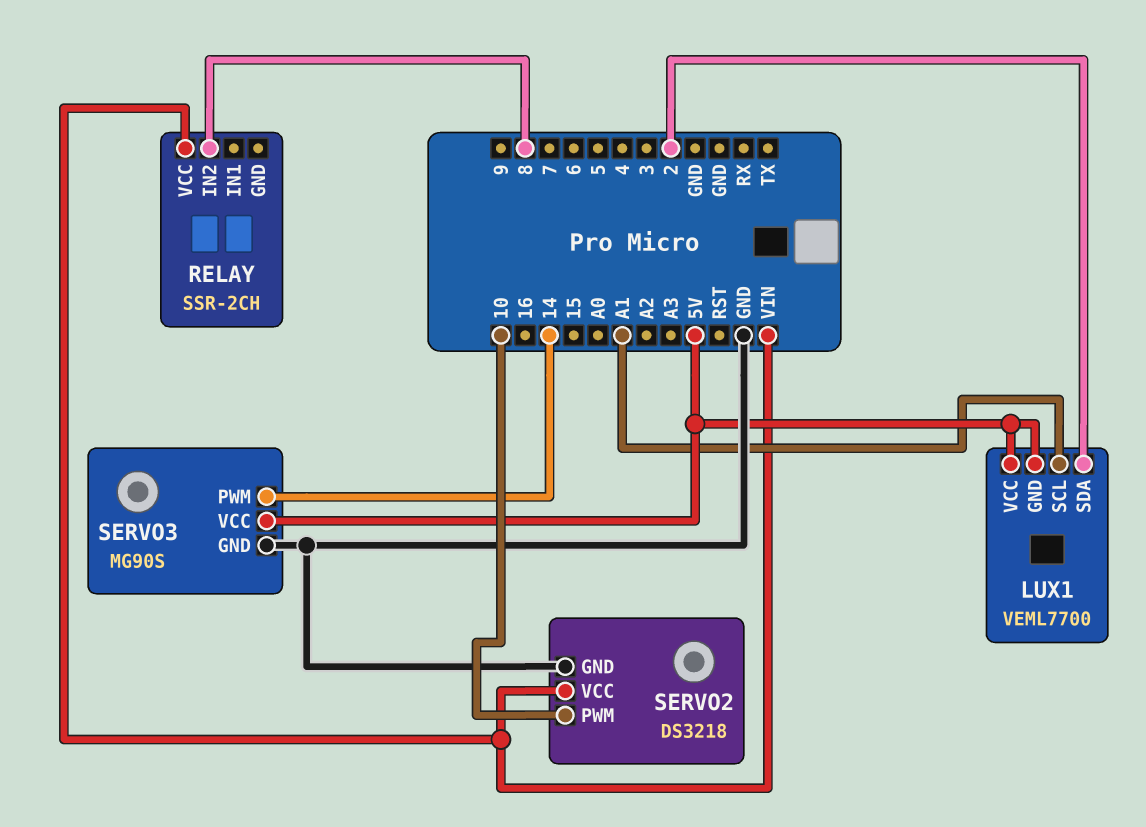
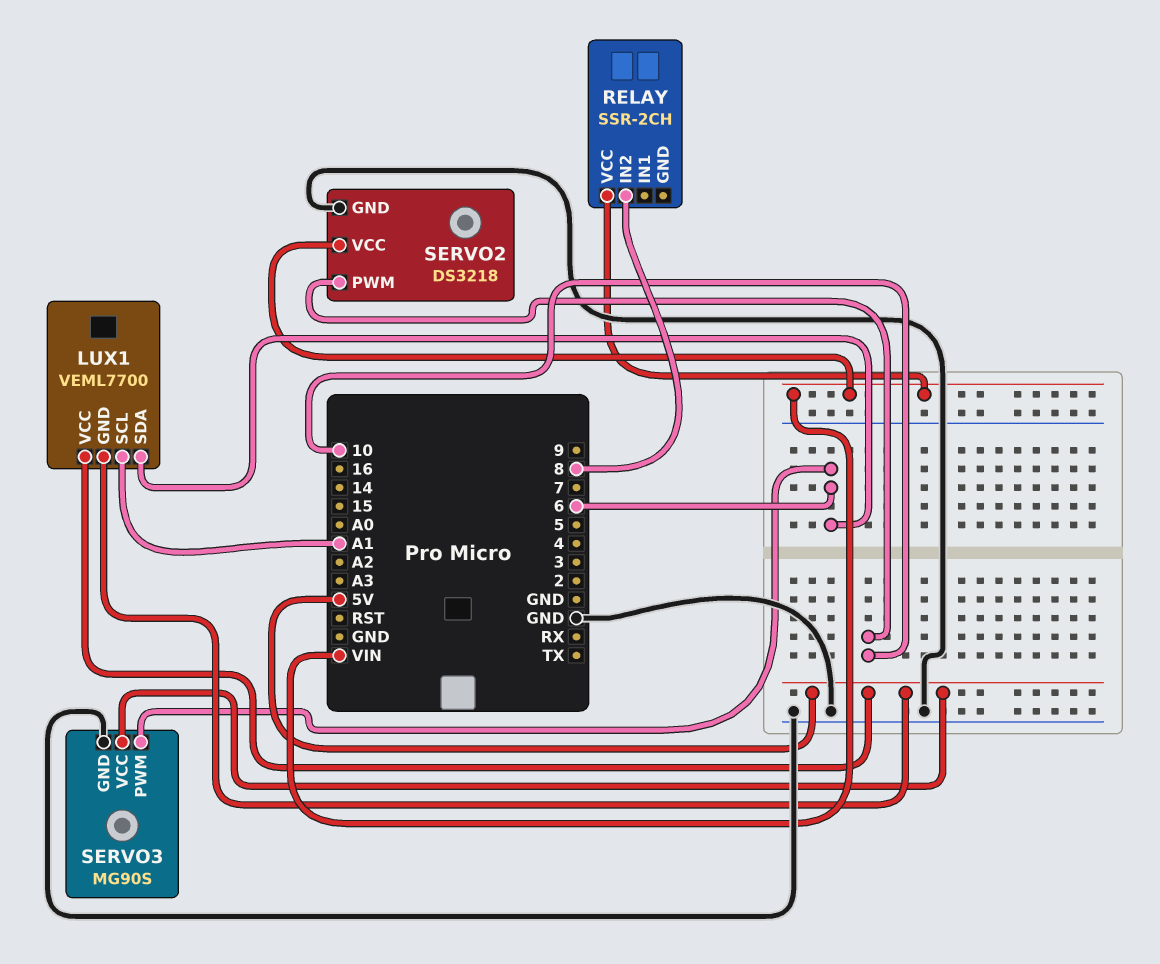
LUX1 pin SDA: 2 -> 6
SERVO3 pin PWM: 14 -> 6

